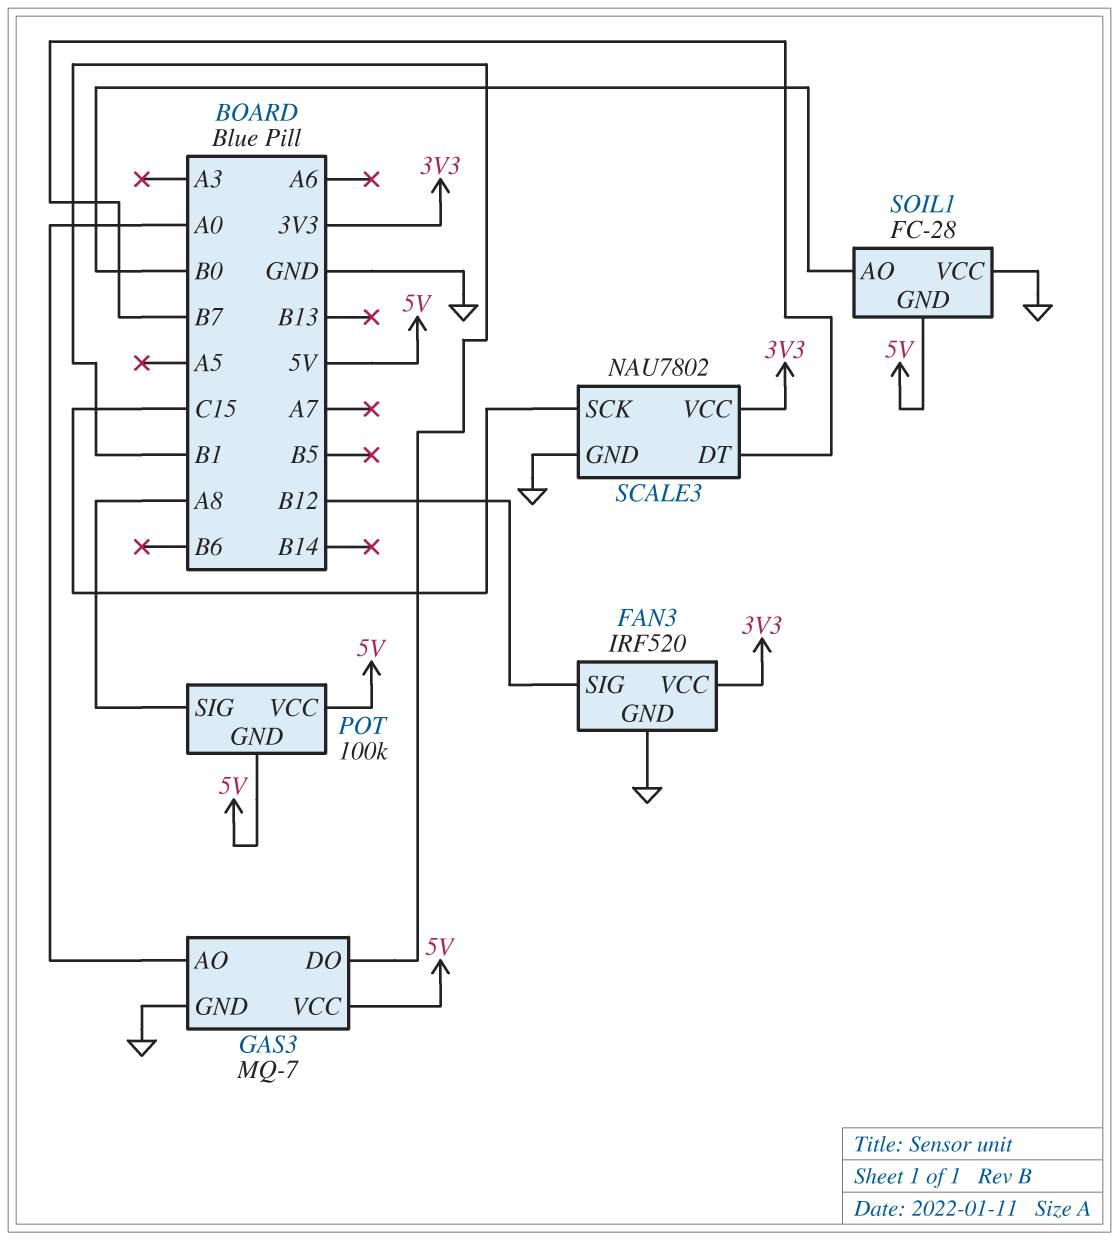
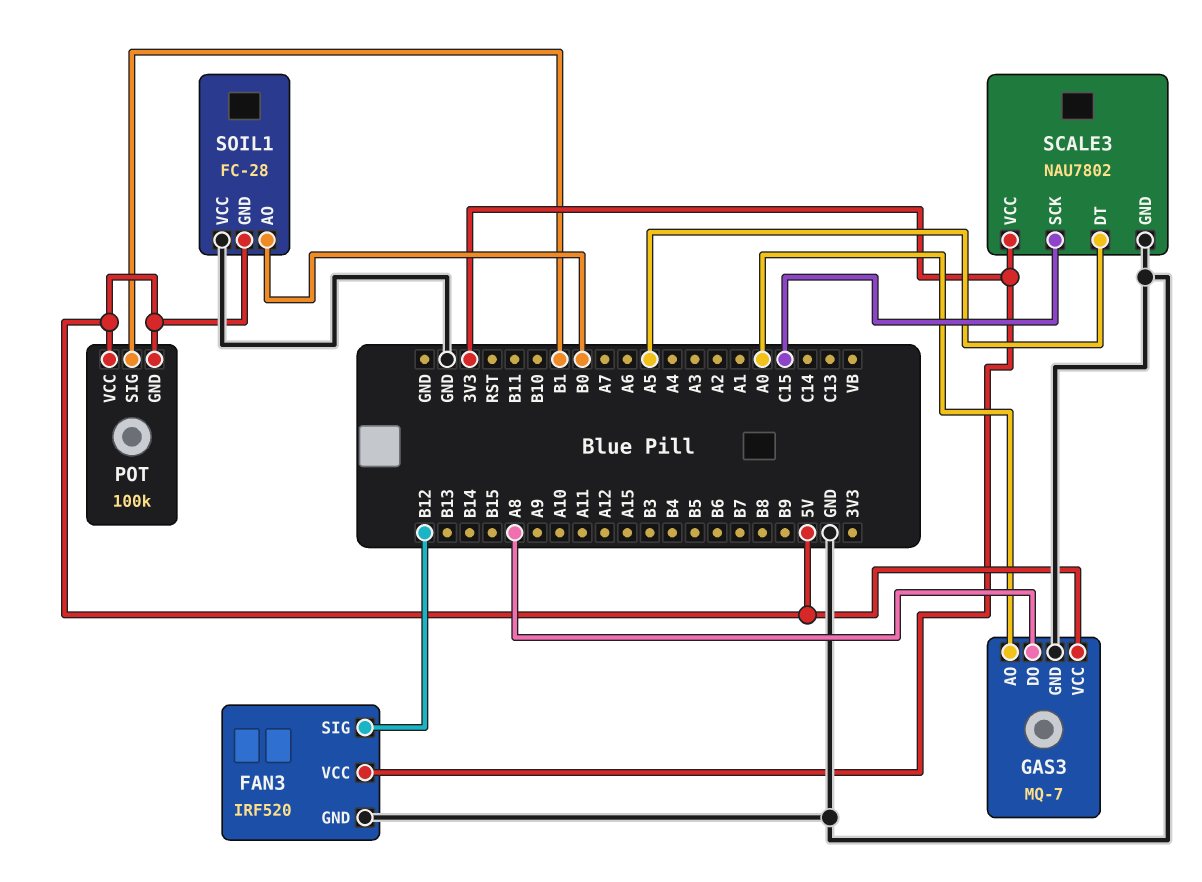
GAS3 pin DO: B1 -> A8
POT pin SIG: A8 -> B1
SCALE3 pin DT: B7 -> A5

